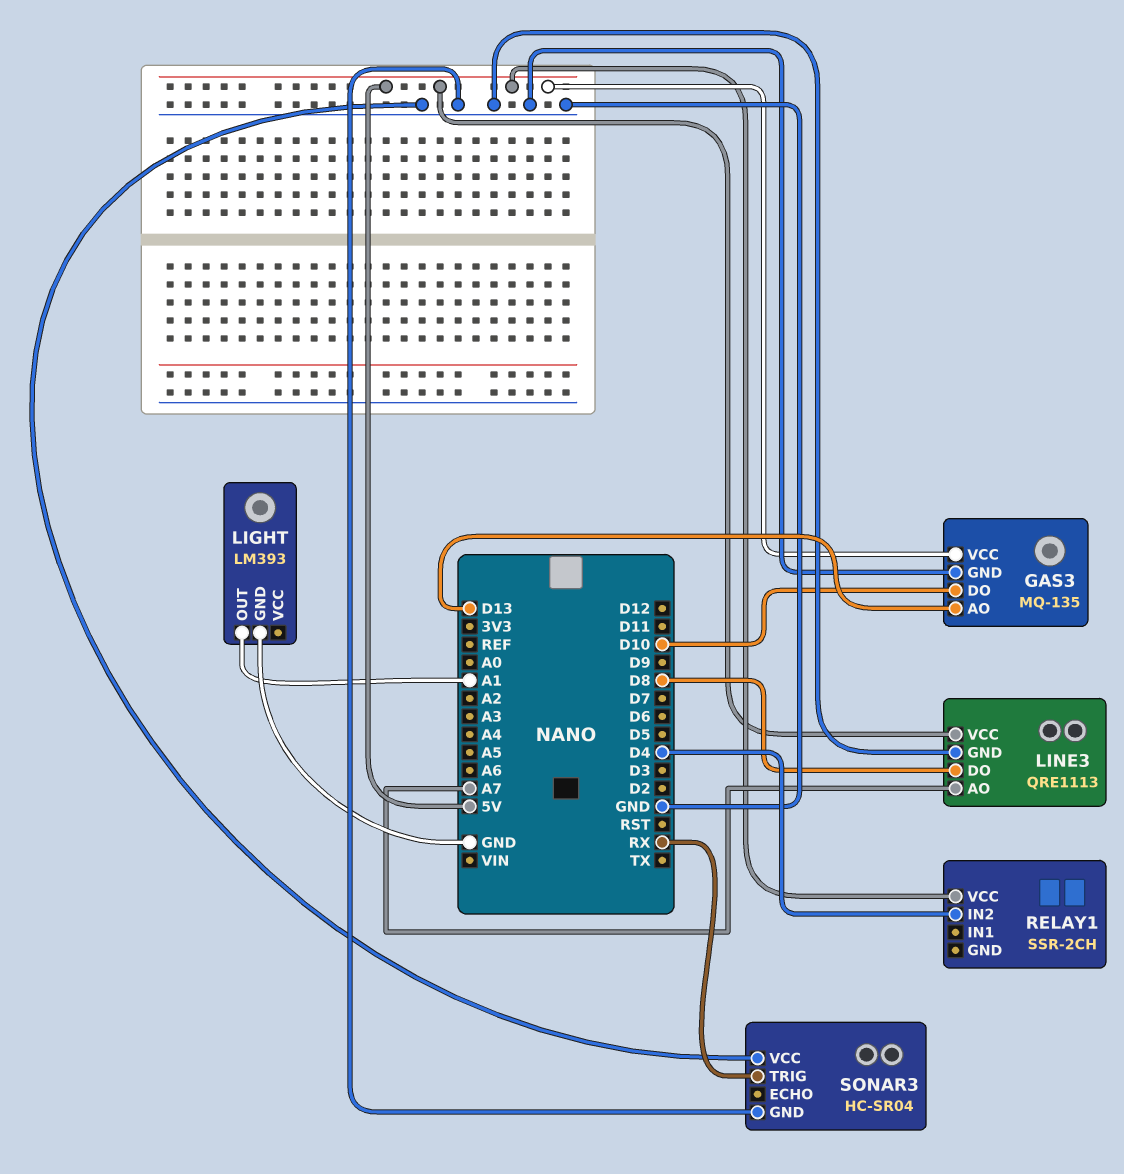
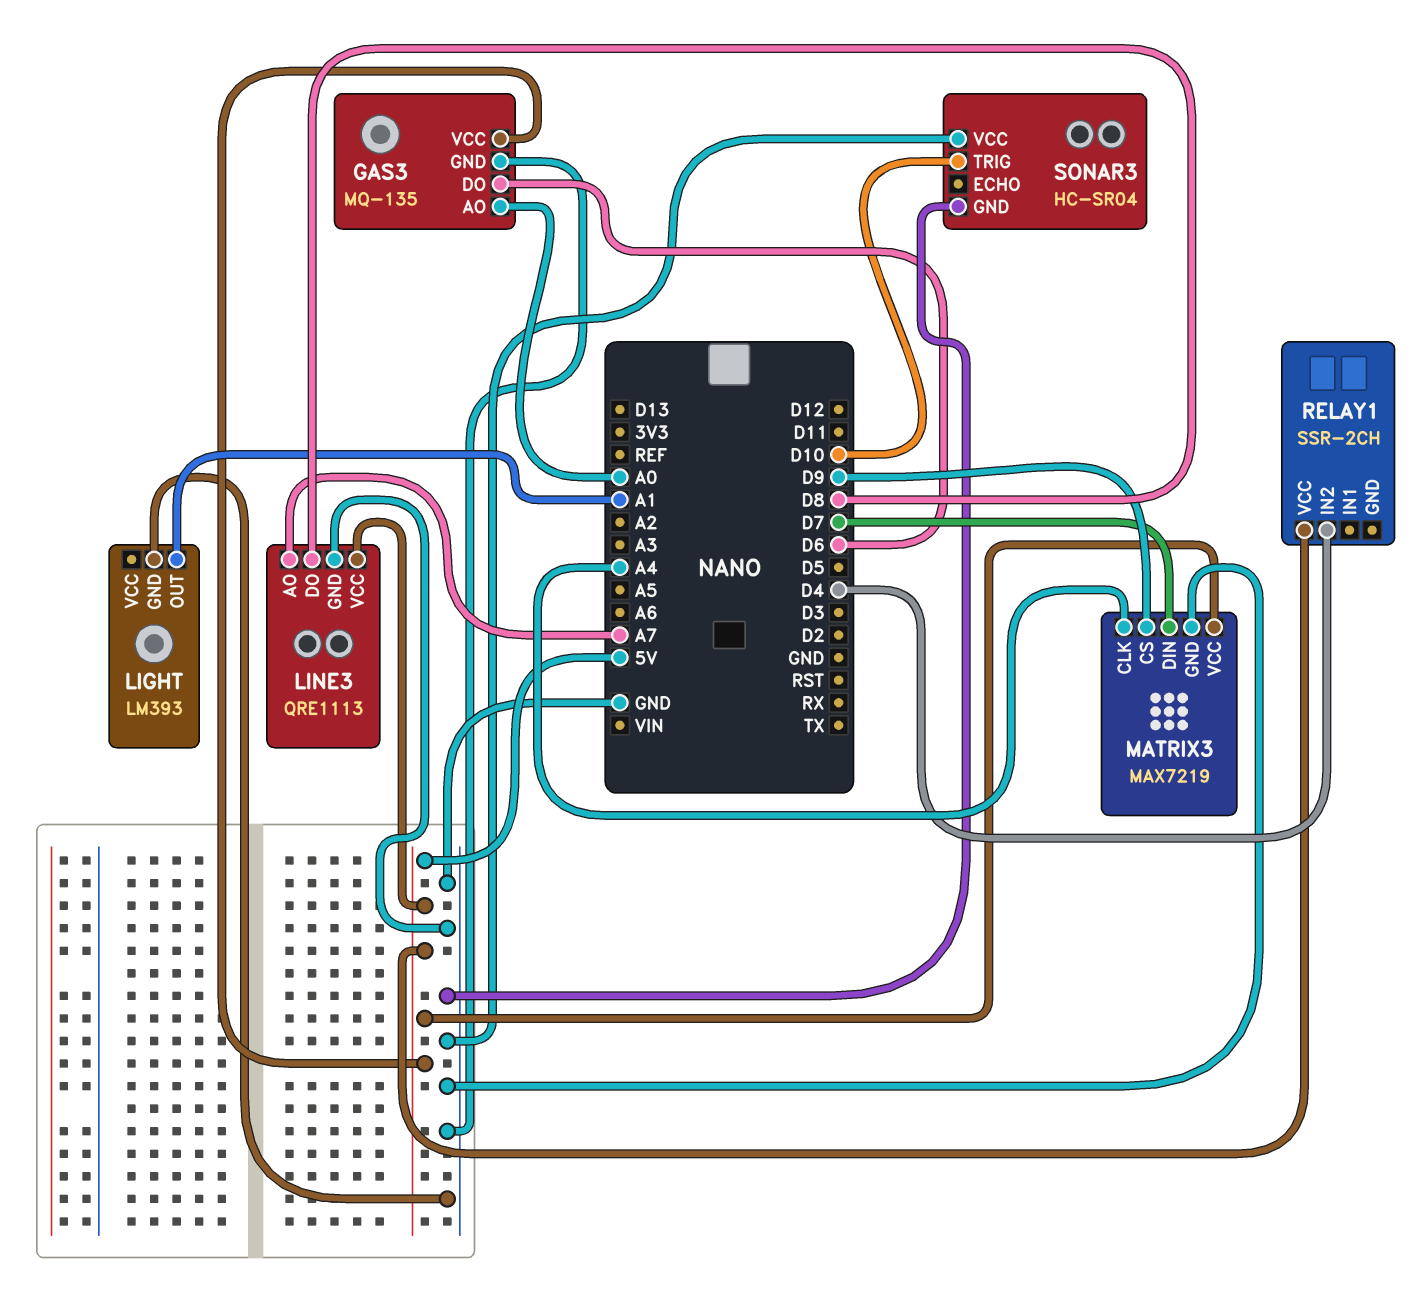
GAS3 pin AO: D13 -> A0
GAS3 pin DO: D10 -> D6
MATRIX3: none -> MAX7219
MATRIX3 pin CLK: none -> A4
MATRIX3 pin CS: none -> D9
MATRIX3 pin DIN: none -> D7
MATRIX3 pin GND: none -> GND
MATRIX3 pin VCC: none -> 5V
SONAR3 pin TRIG: RX -> D10

